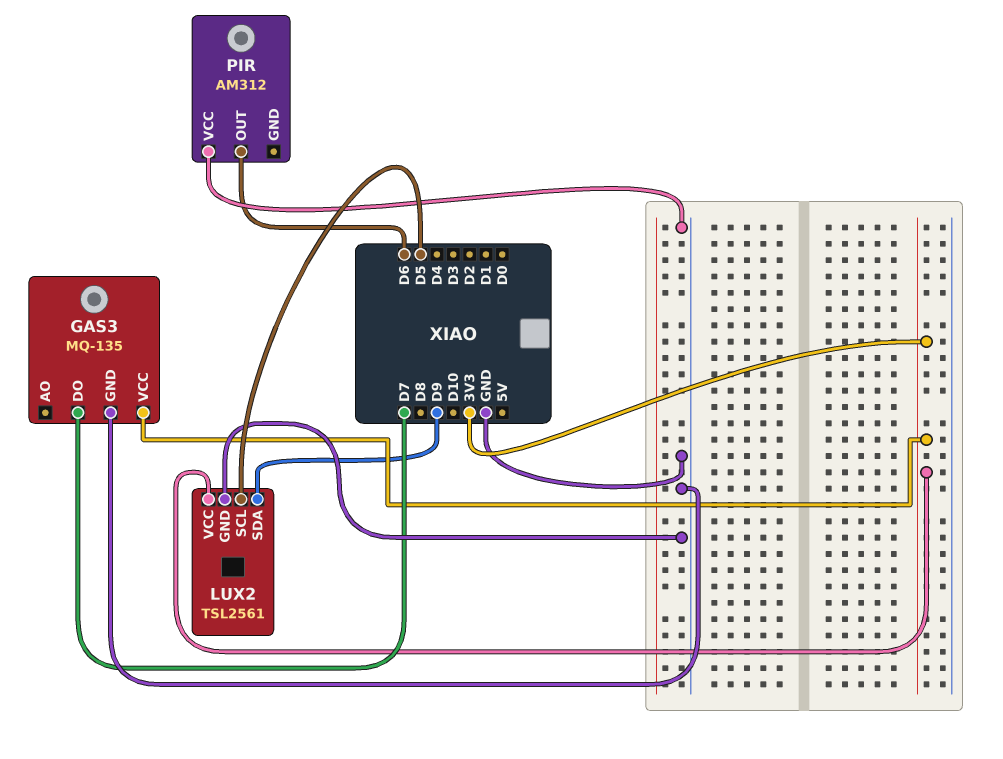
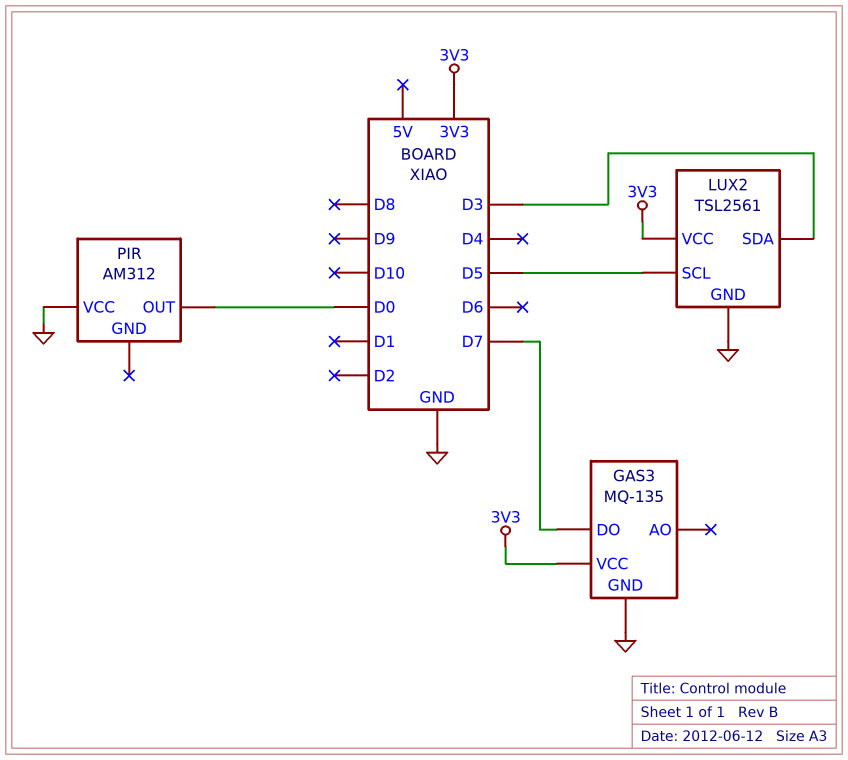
LUX2 pin SDA: D9 -> D3
PIR pin OUT: D6 -> D0

